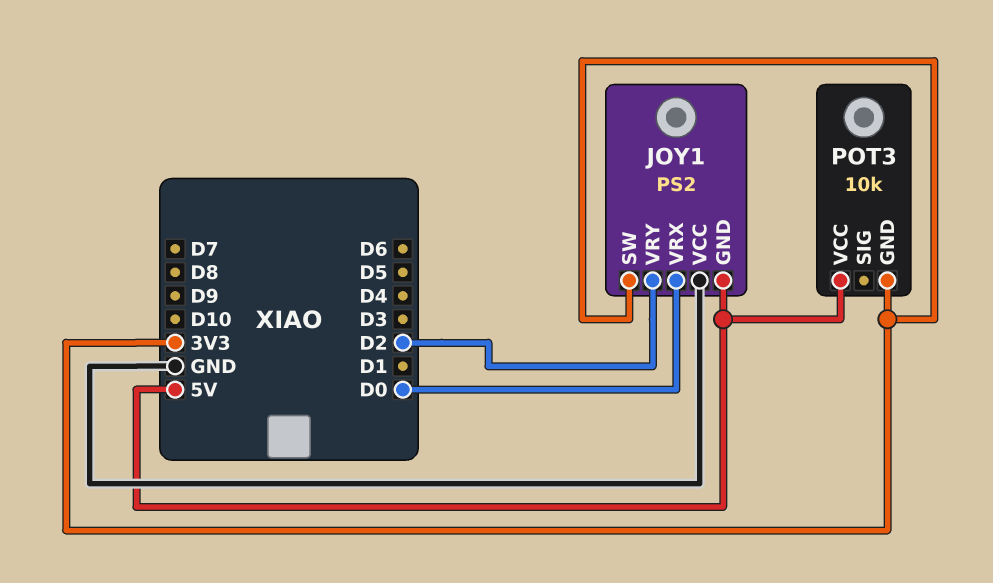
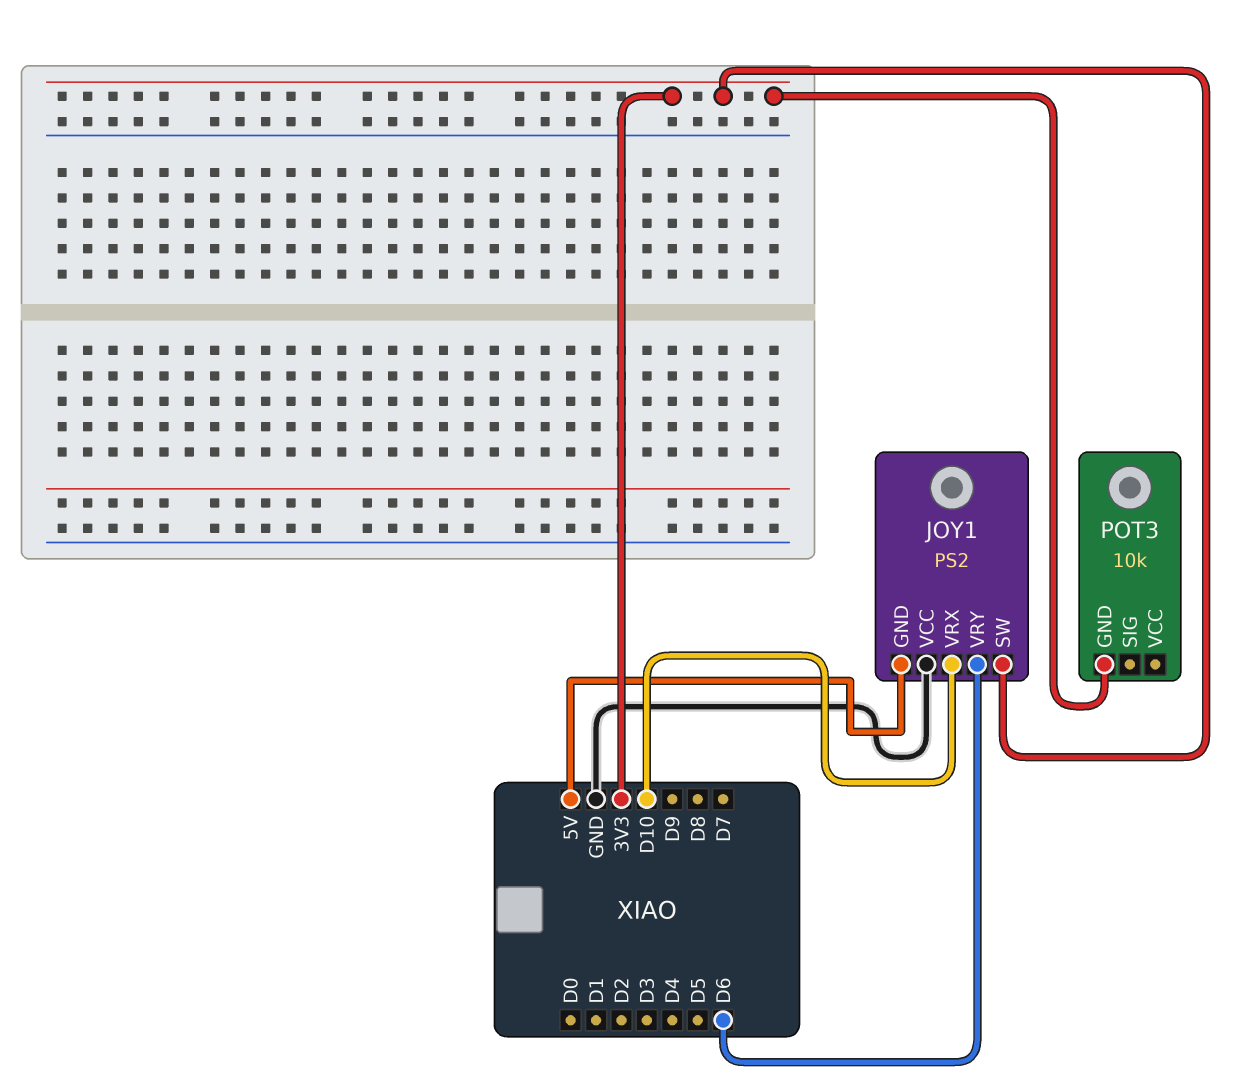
JOY1 pin VRX: D0 -> D10
JOY1 pin VRY: D2 -> D6
POT3 pin VCC: 5V -> none

